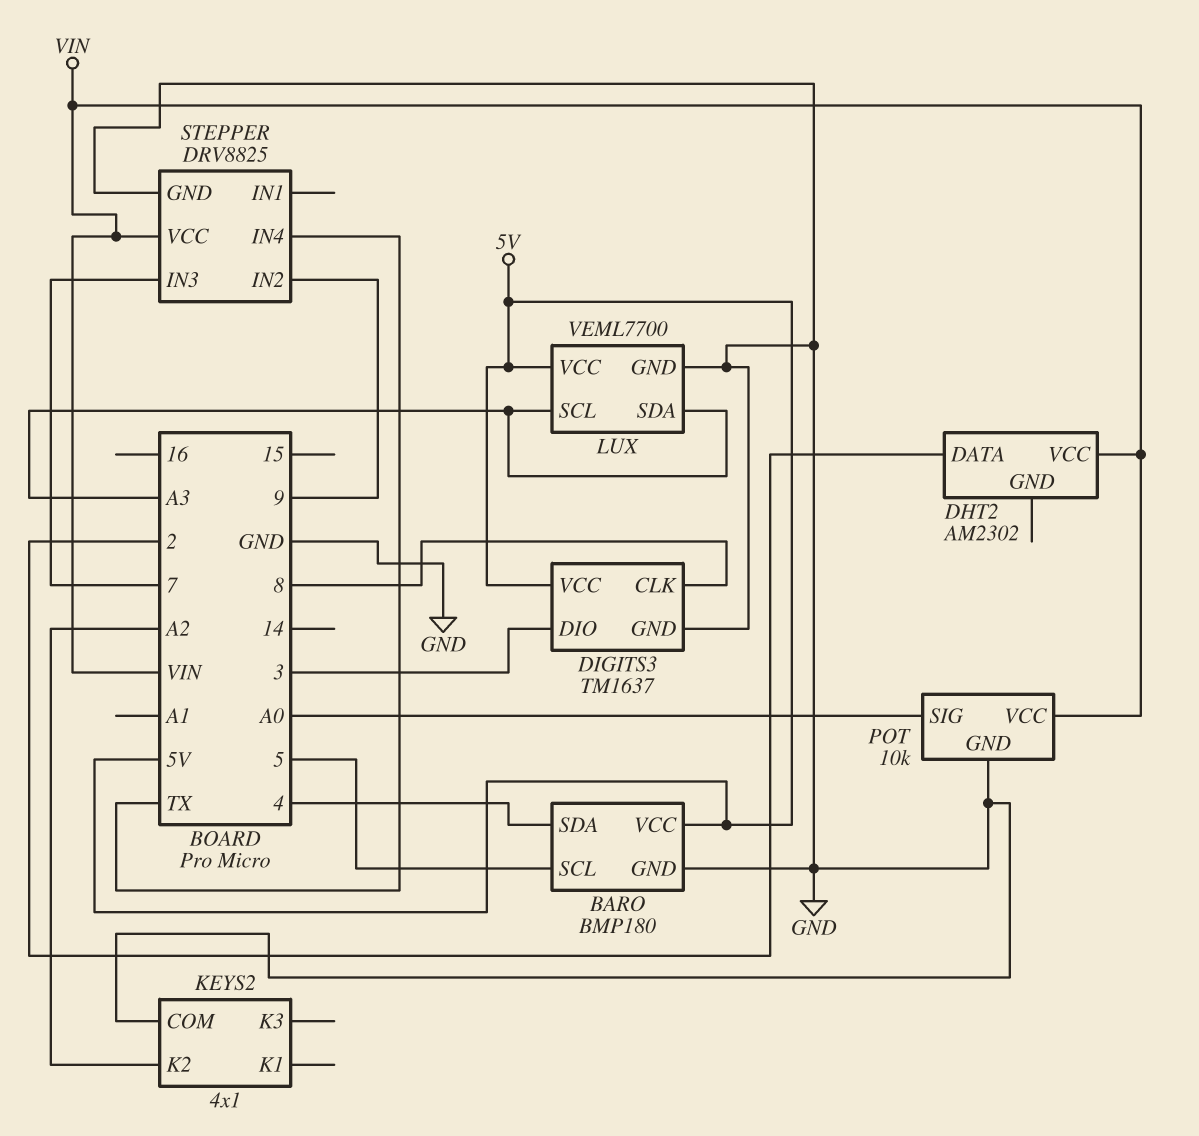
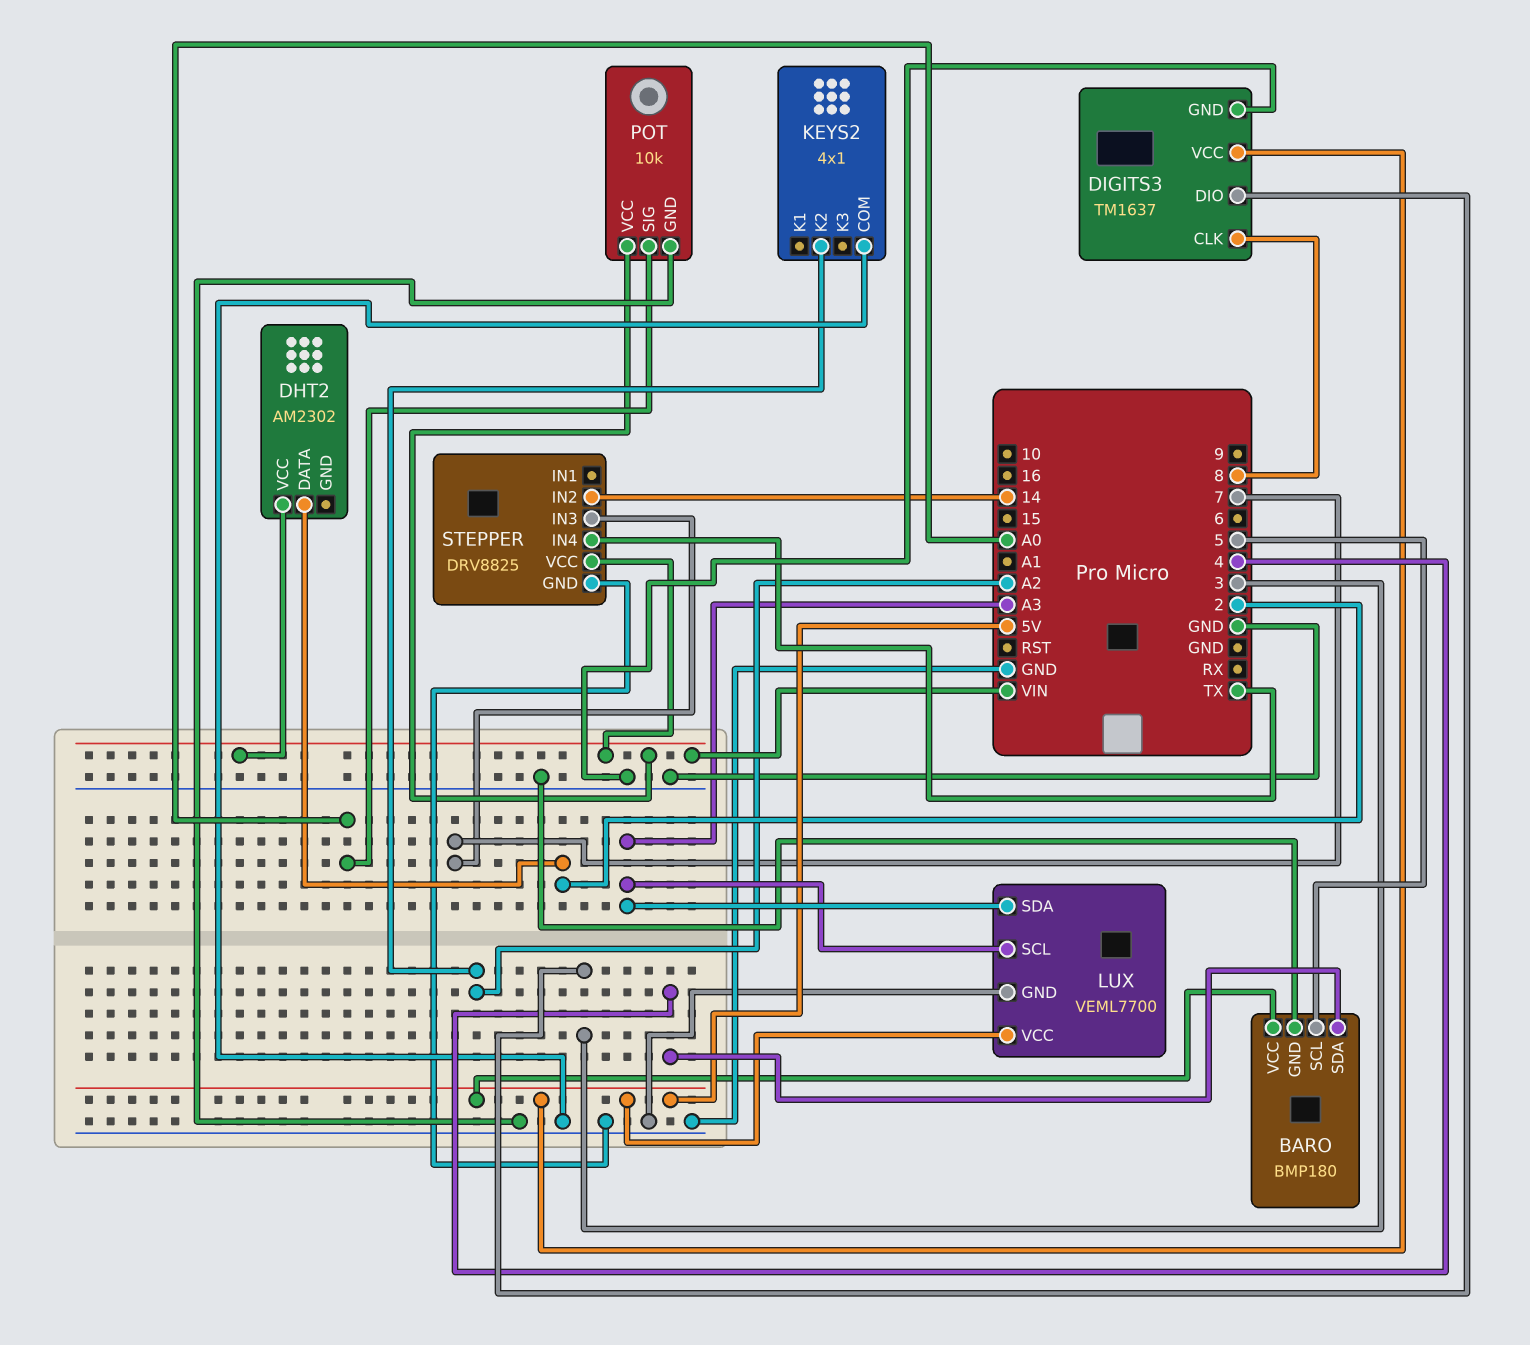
STEPPER pin IN2: 9 -> 14

